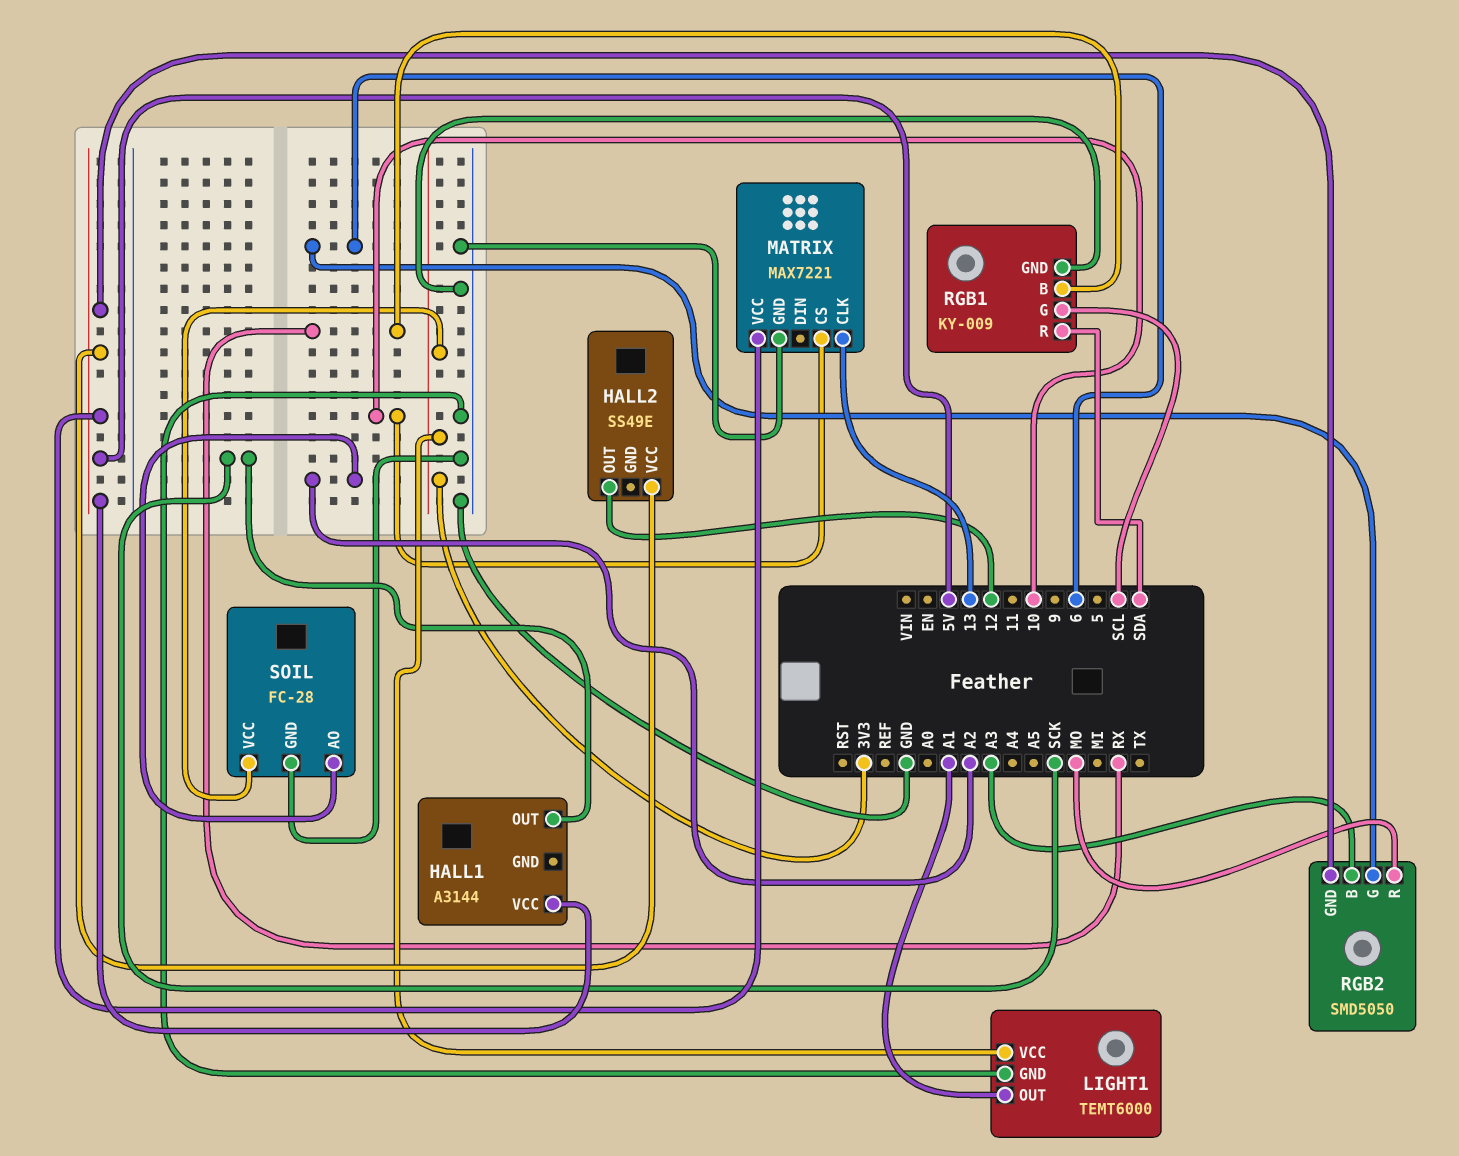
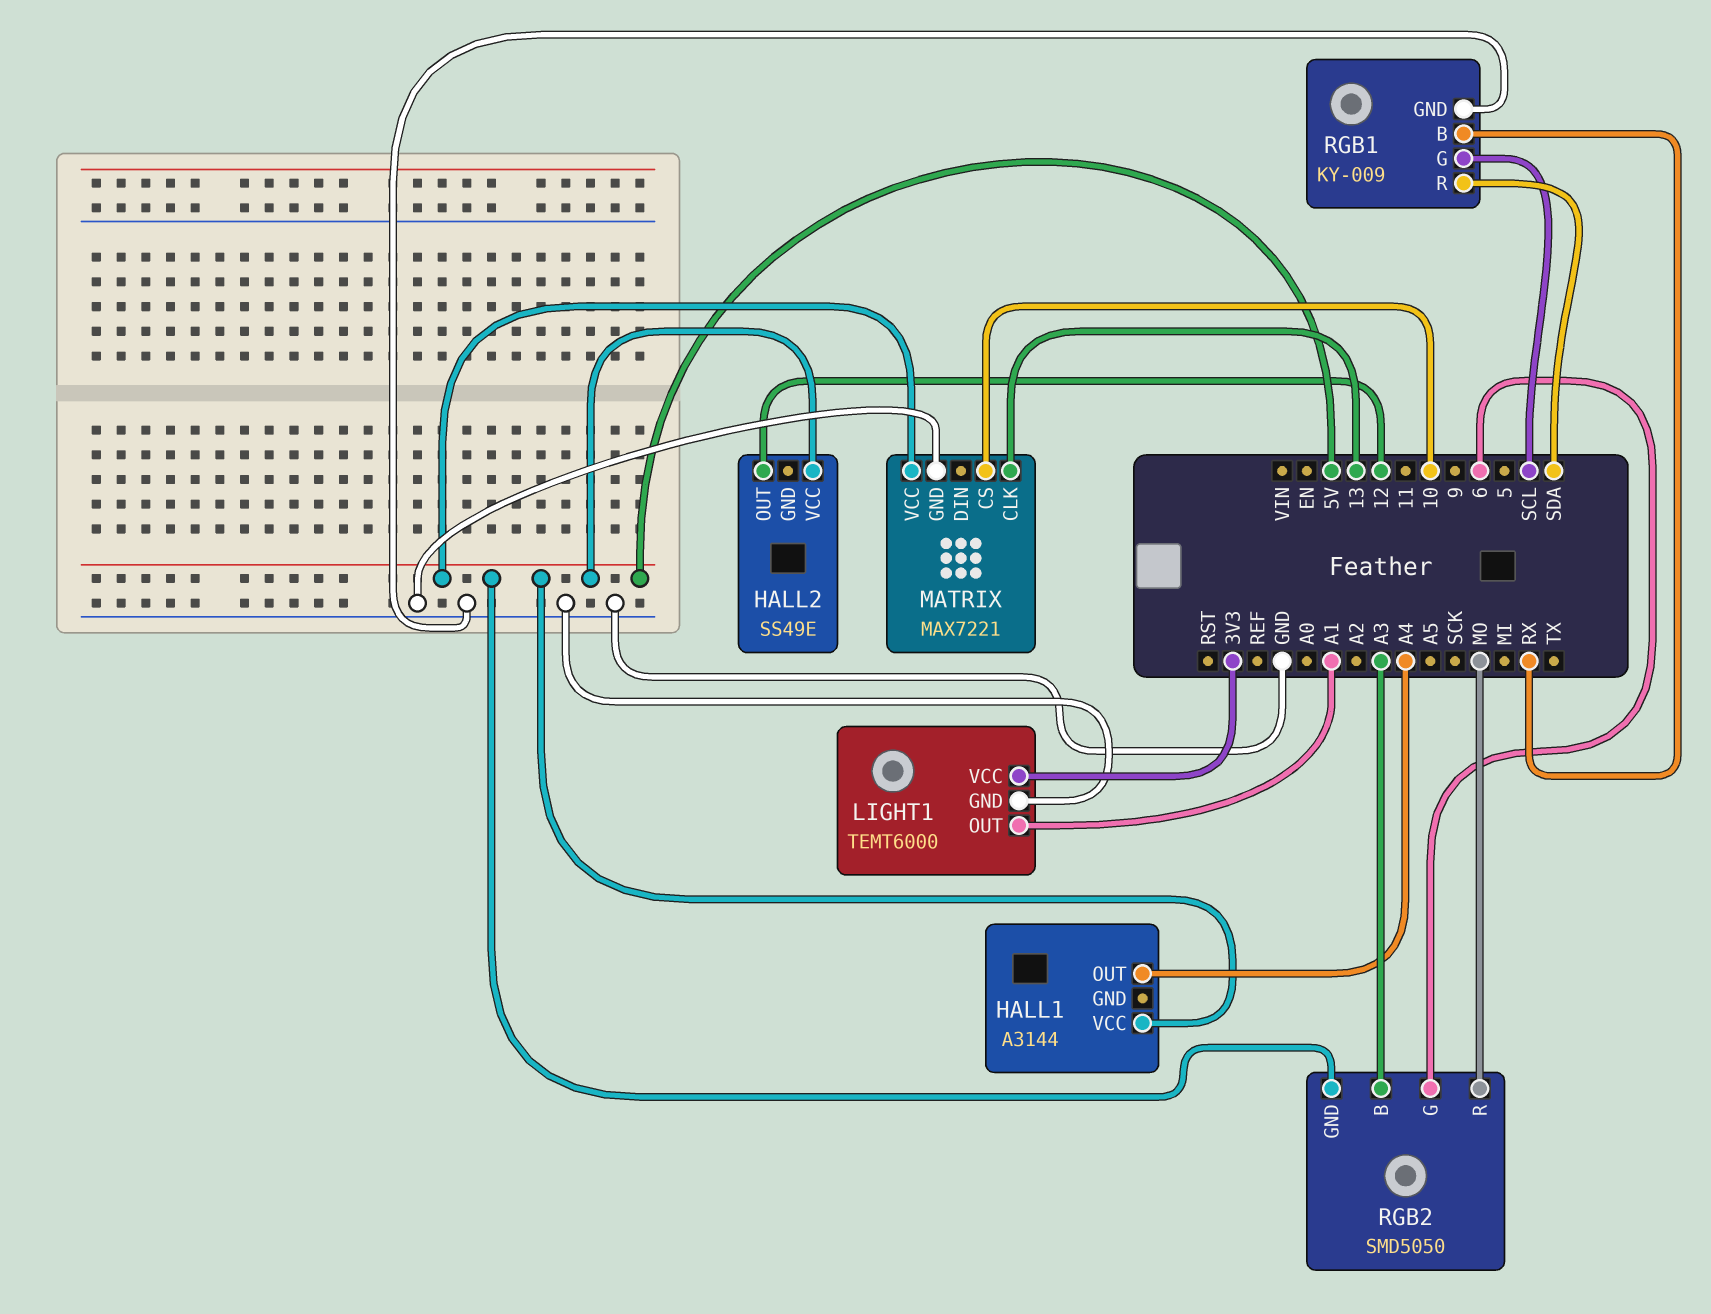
HALL1 pin OUT: SCK -> A4
SOIL: FC-28 -> none
SOIL pin AO: A2 -> none
SOIL pin GND: GND -> none
SOIL pin VCC: 3V3 -> none

